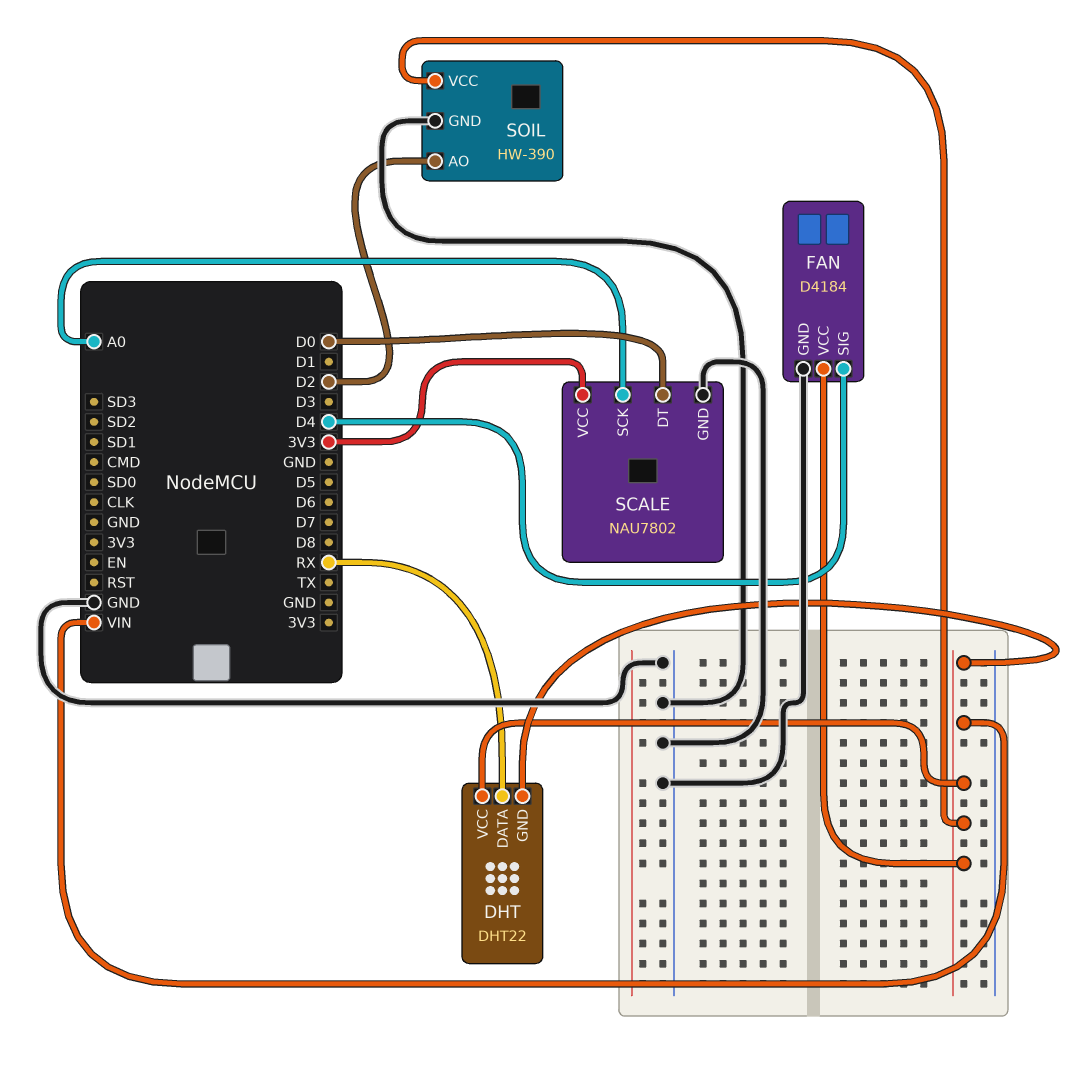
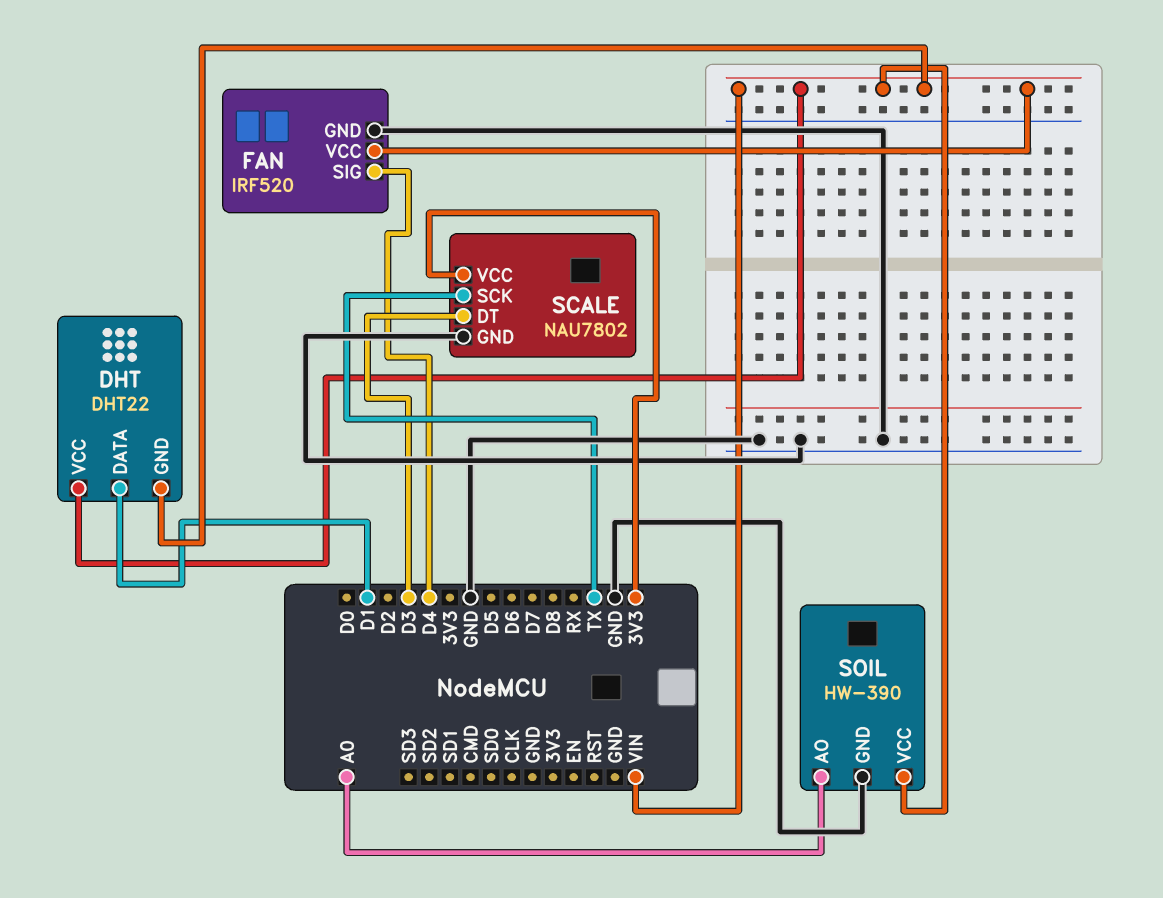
DHT pin DATA: RX -> D1
FAN: D4184 -> IRF520
SCALE pin DT: D0 -> D3
SCALE pin SCK: A0 -> TX
SOIL pin AO: D2 -> A0

